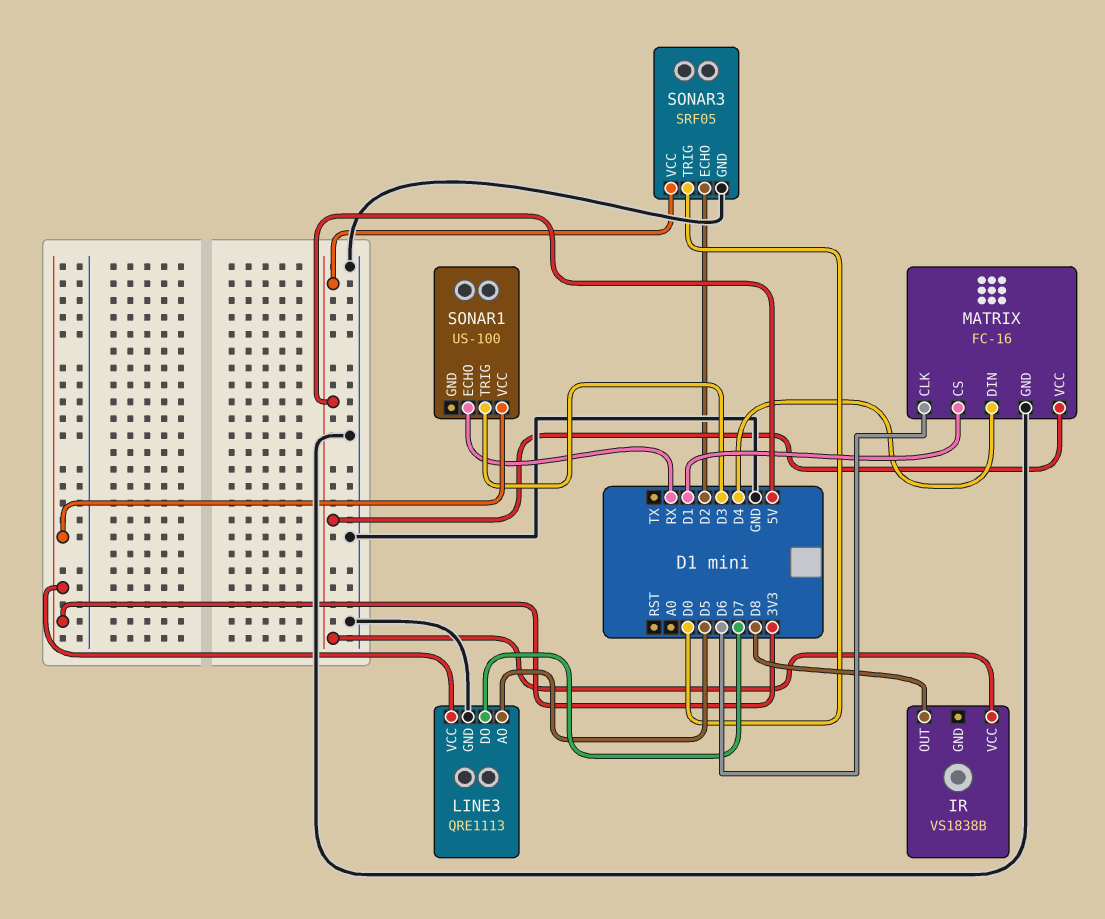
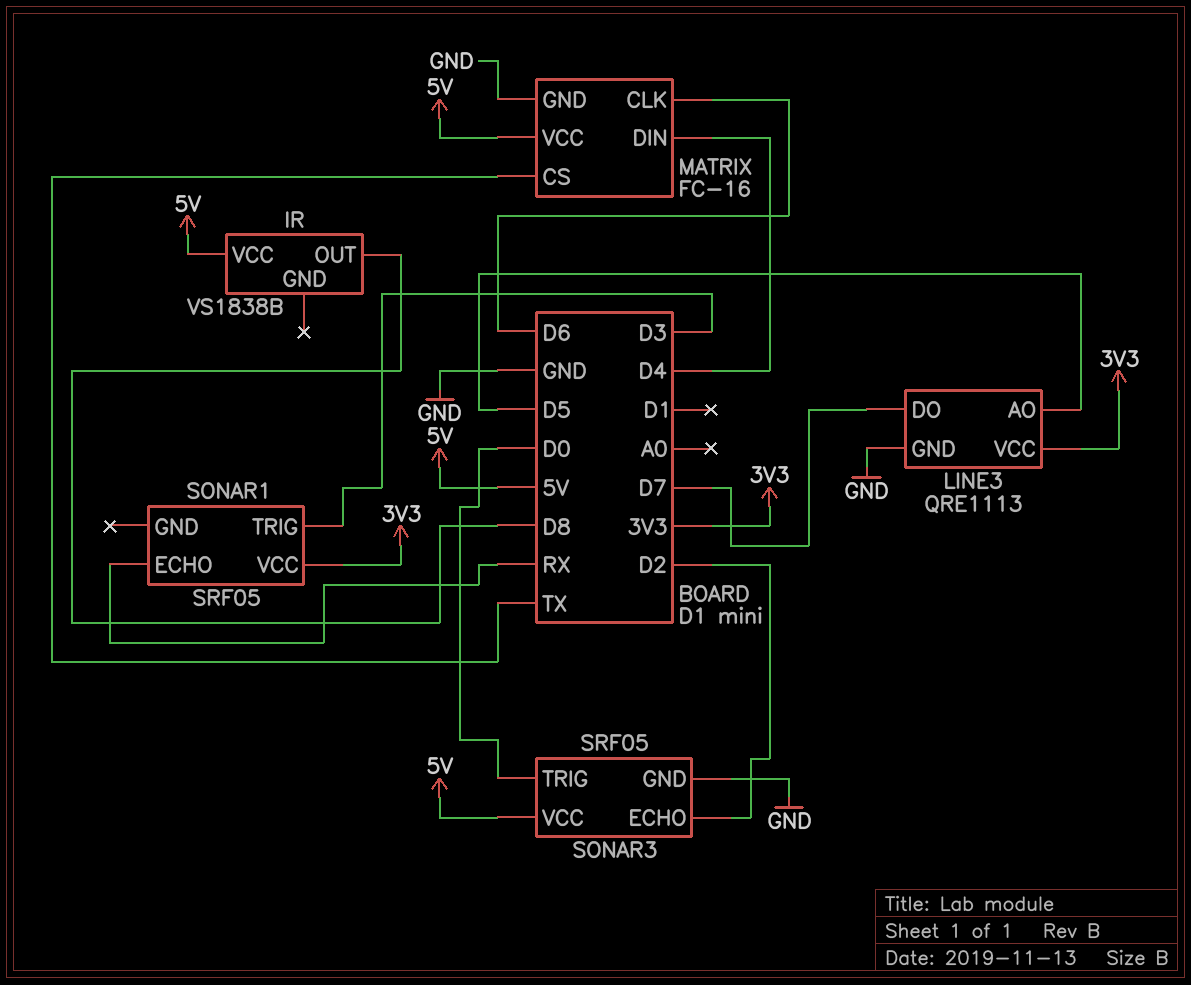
MATRIX pin CS: D1 -> TX
SONAR1: US-100 -> SRF05

